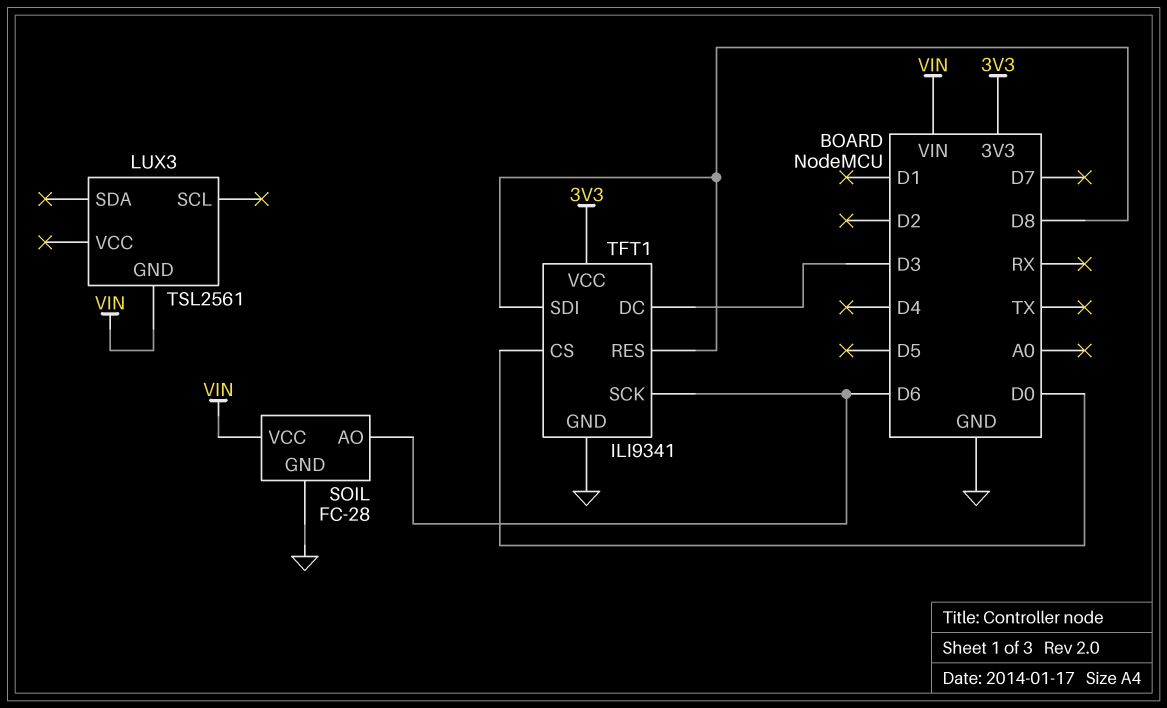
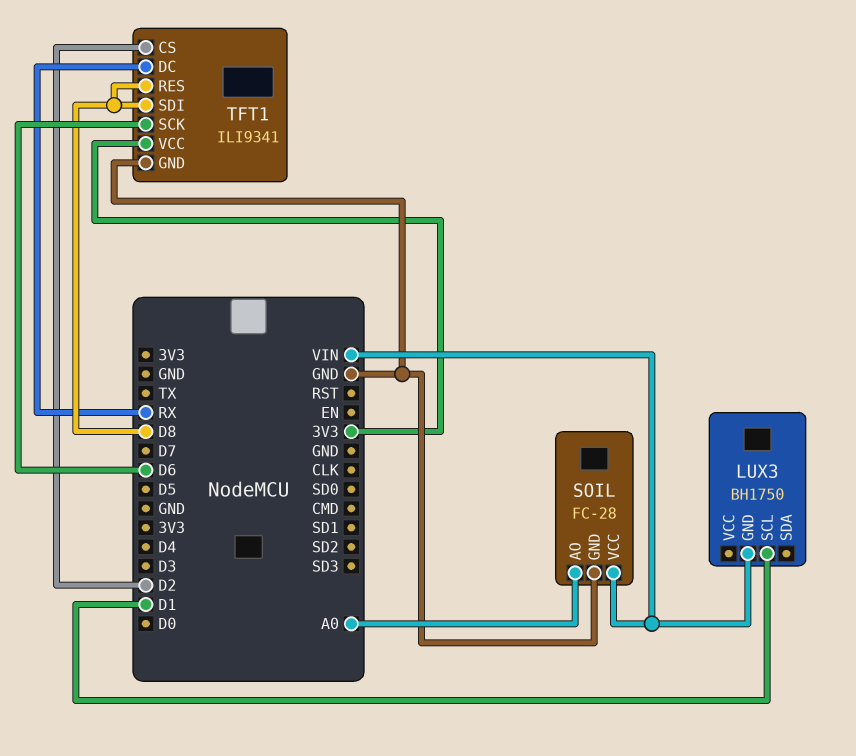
LUX3: TSL2561 -> BH1750
LUX3 pin SCL: none -> D1
SOIL pin AO: D6 -> A0
TFT1 pin CS: D0 -> D2
TFT1 pin DC: D3 -> RX

